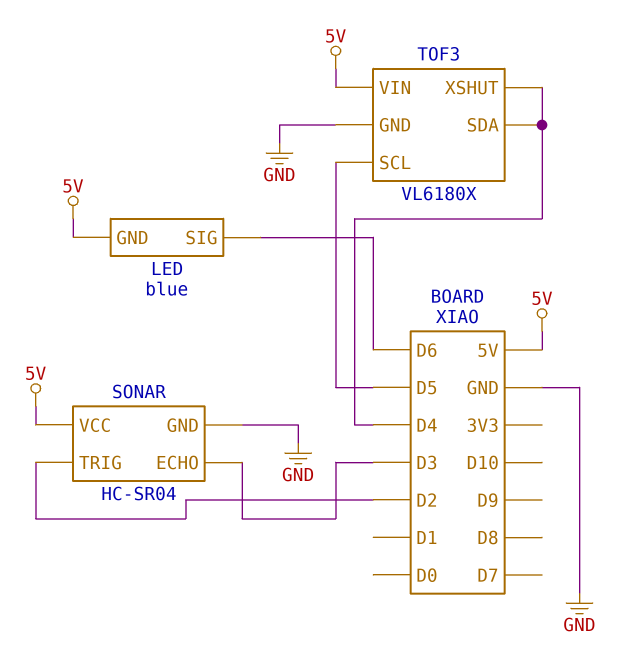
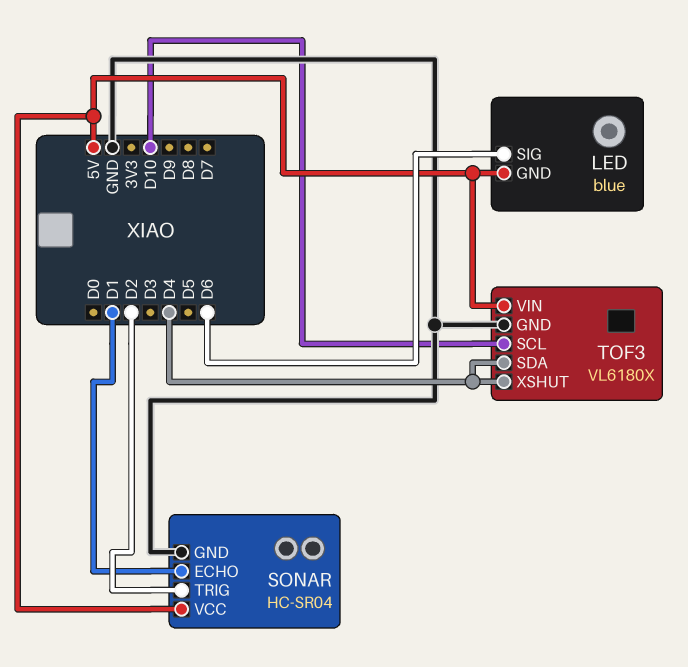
SONAR pin ECHO: D3 -> D1
TOF3 pin SCL: D5 -> D10

